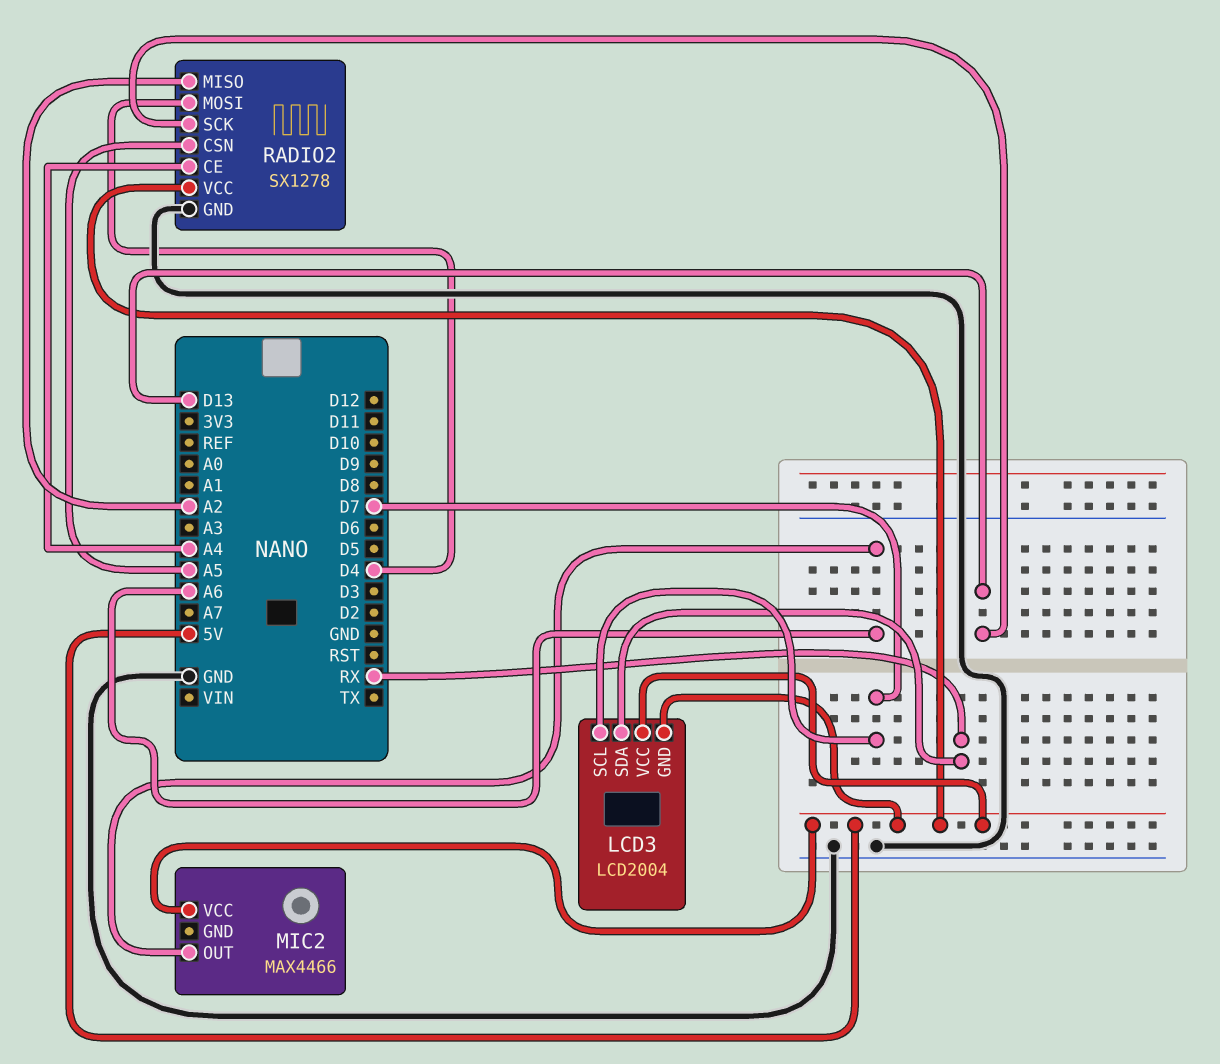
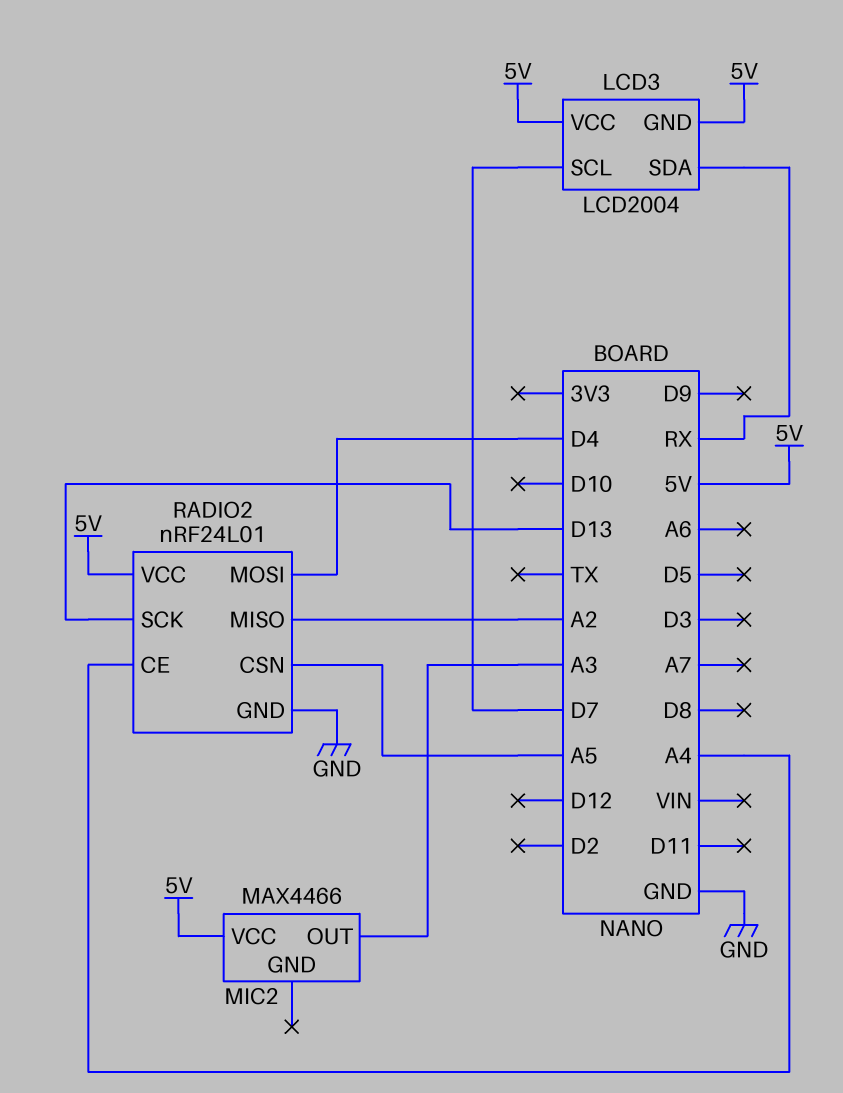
MIC2 pin OUT: A6 -> A3
RADIO2: SX1278 -> nRF24L01

